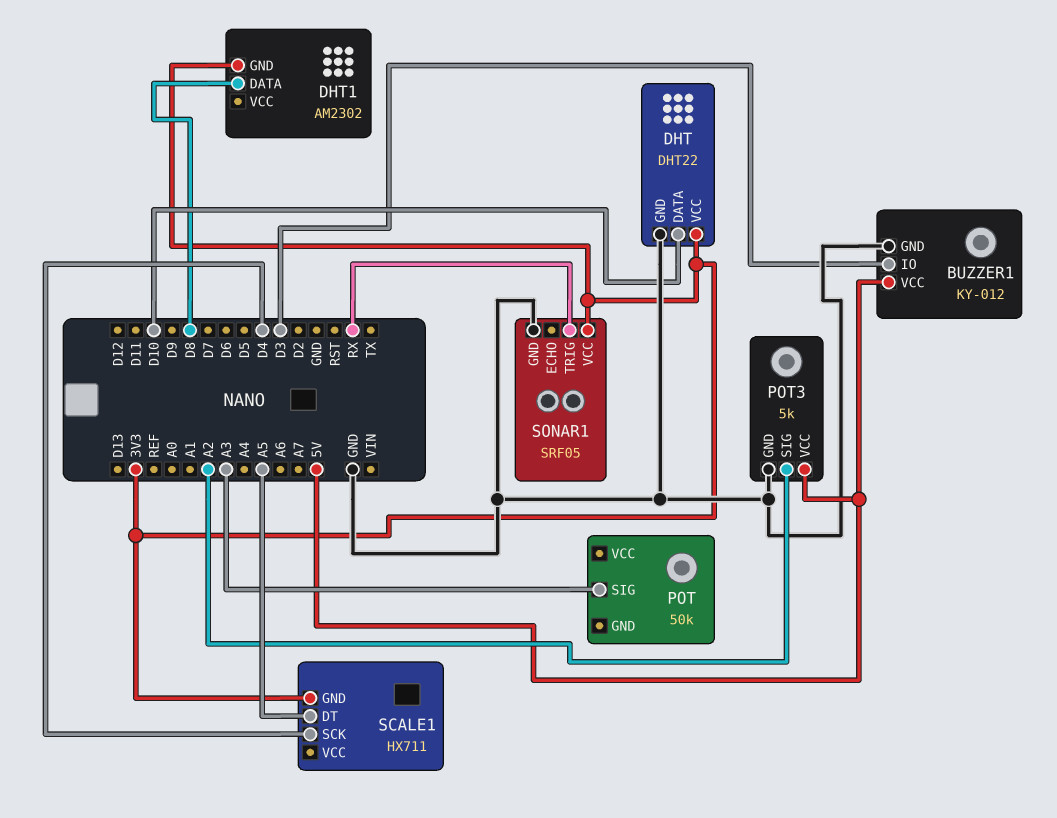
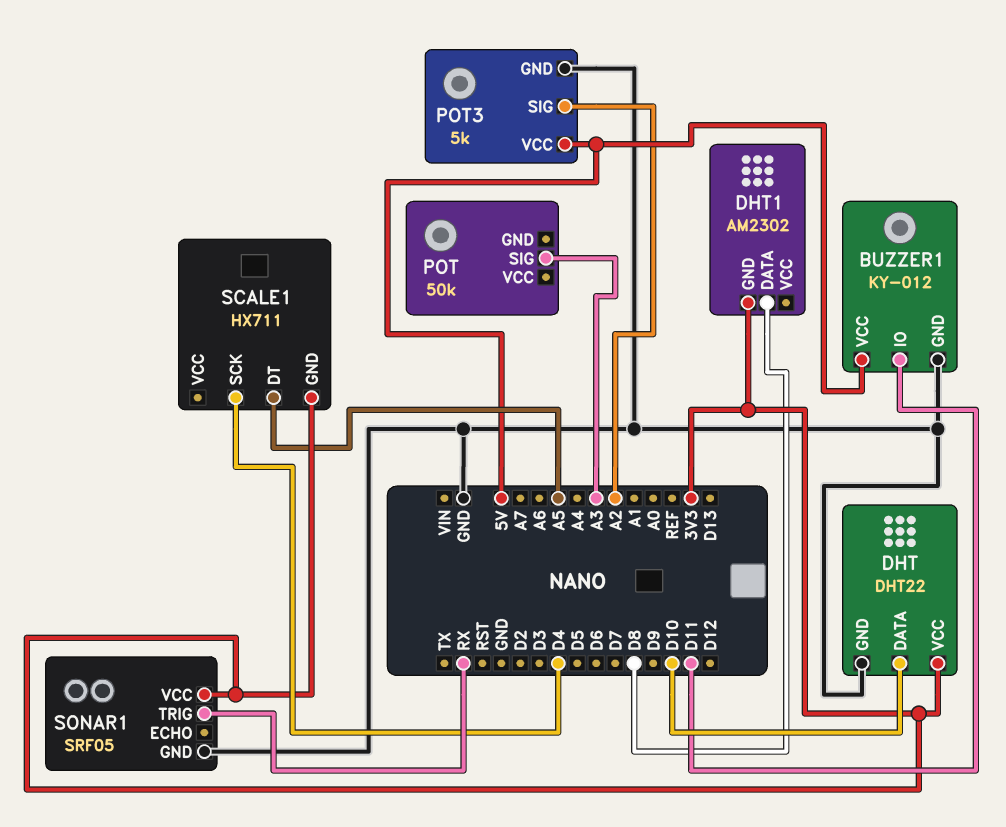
BUZZER1 pin IO: D3 -> D11

